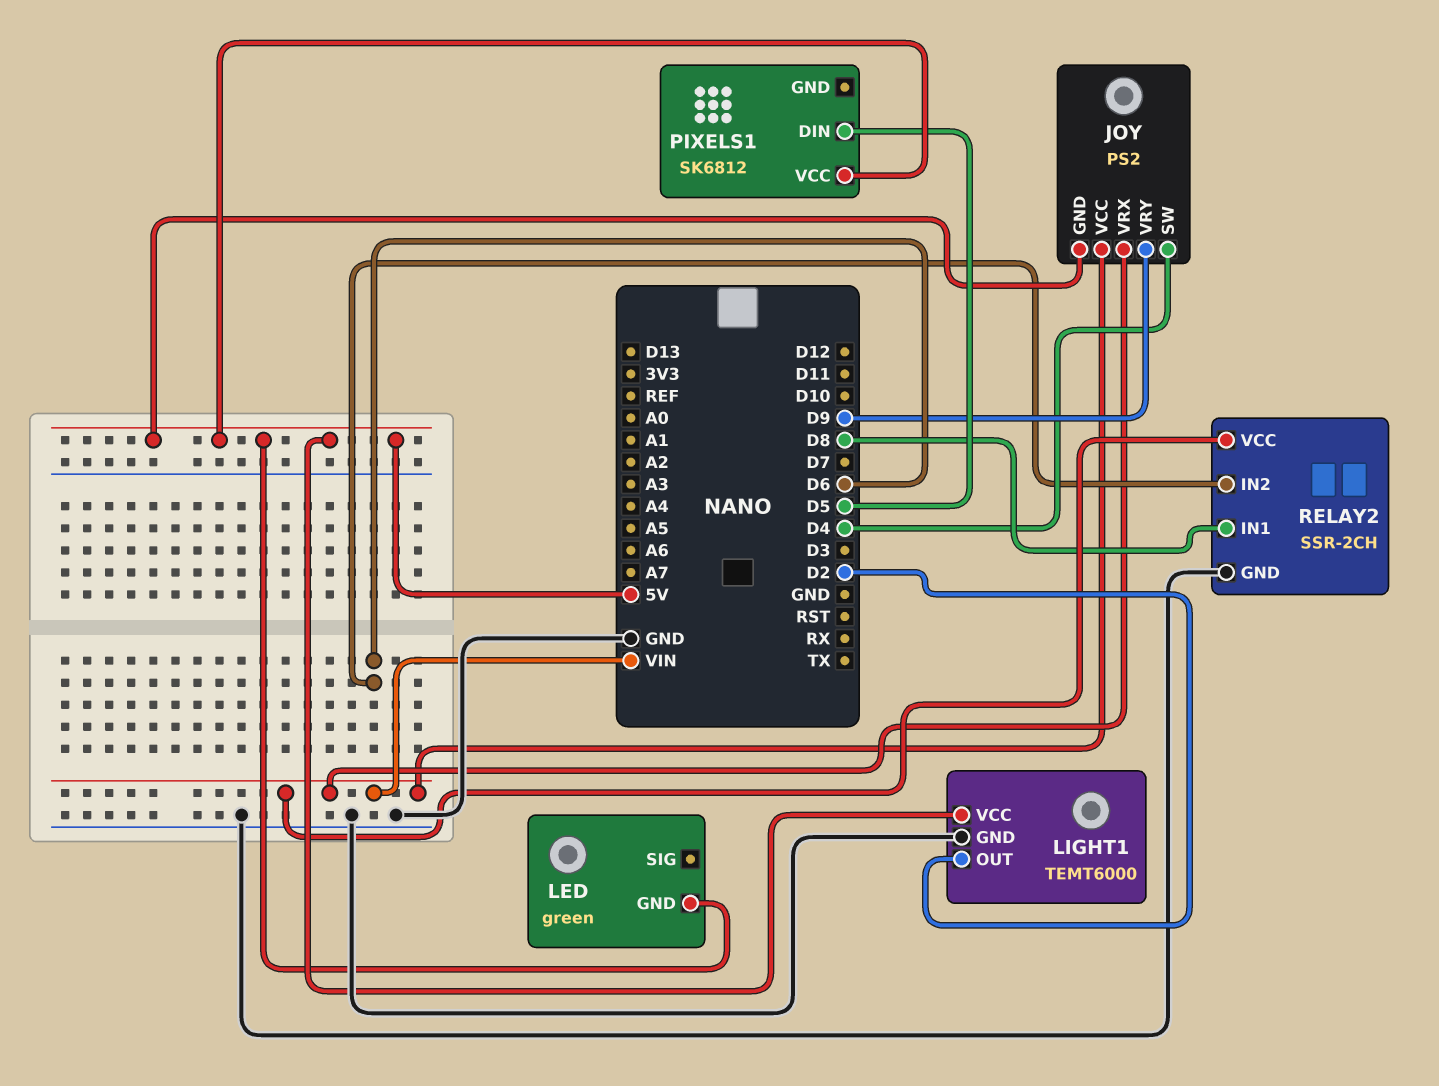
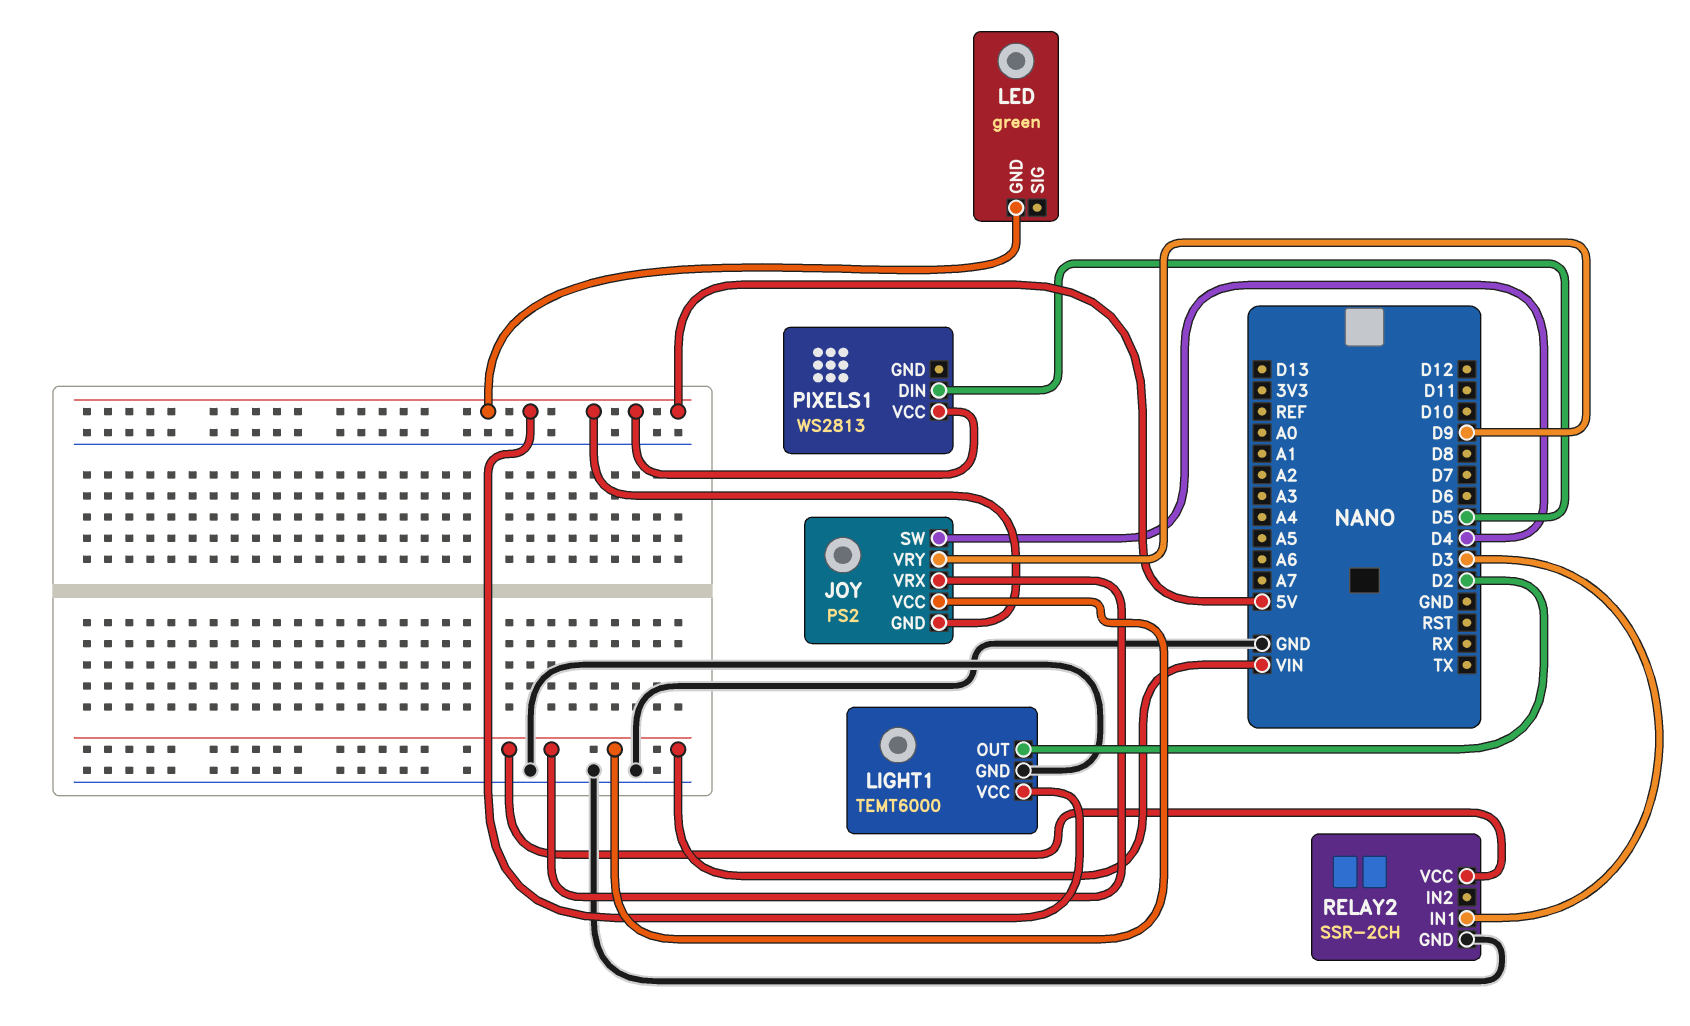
PIXELS1: SK6812 -> WS2813
RELAY2 pin IN1: D8 -> D3
RELAY2 pin IN2: D6 -> none

